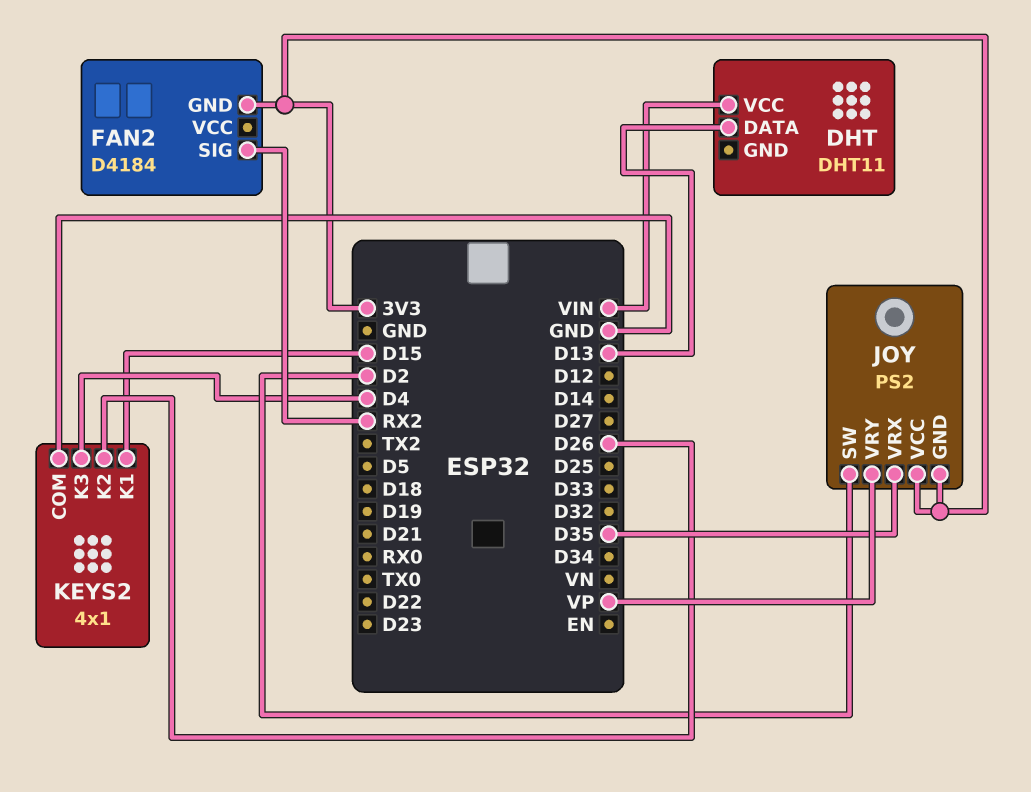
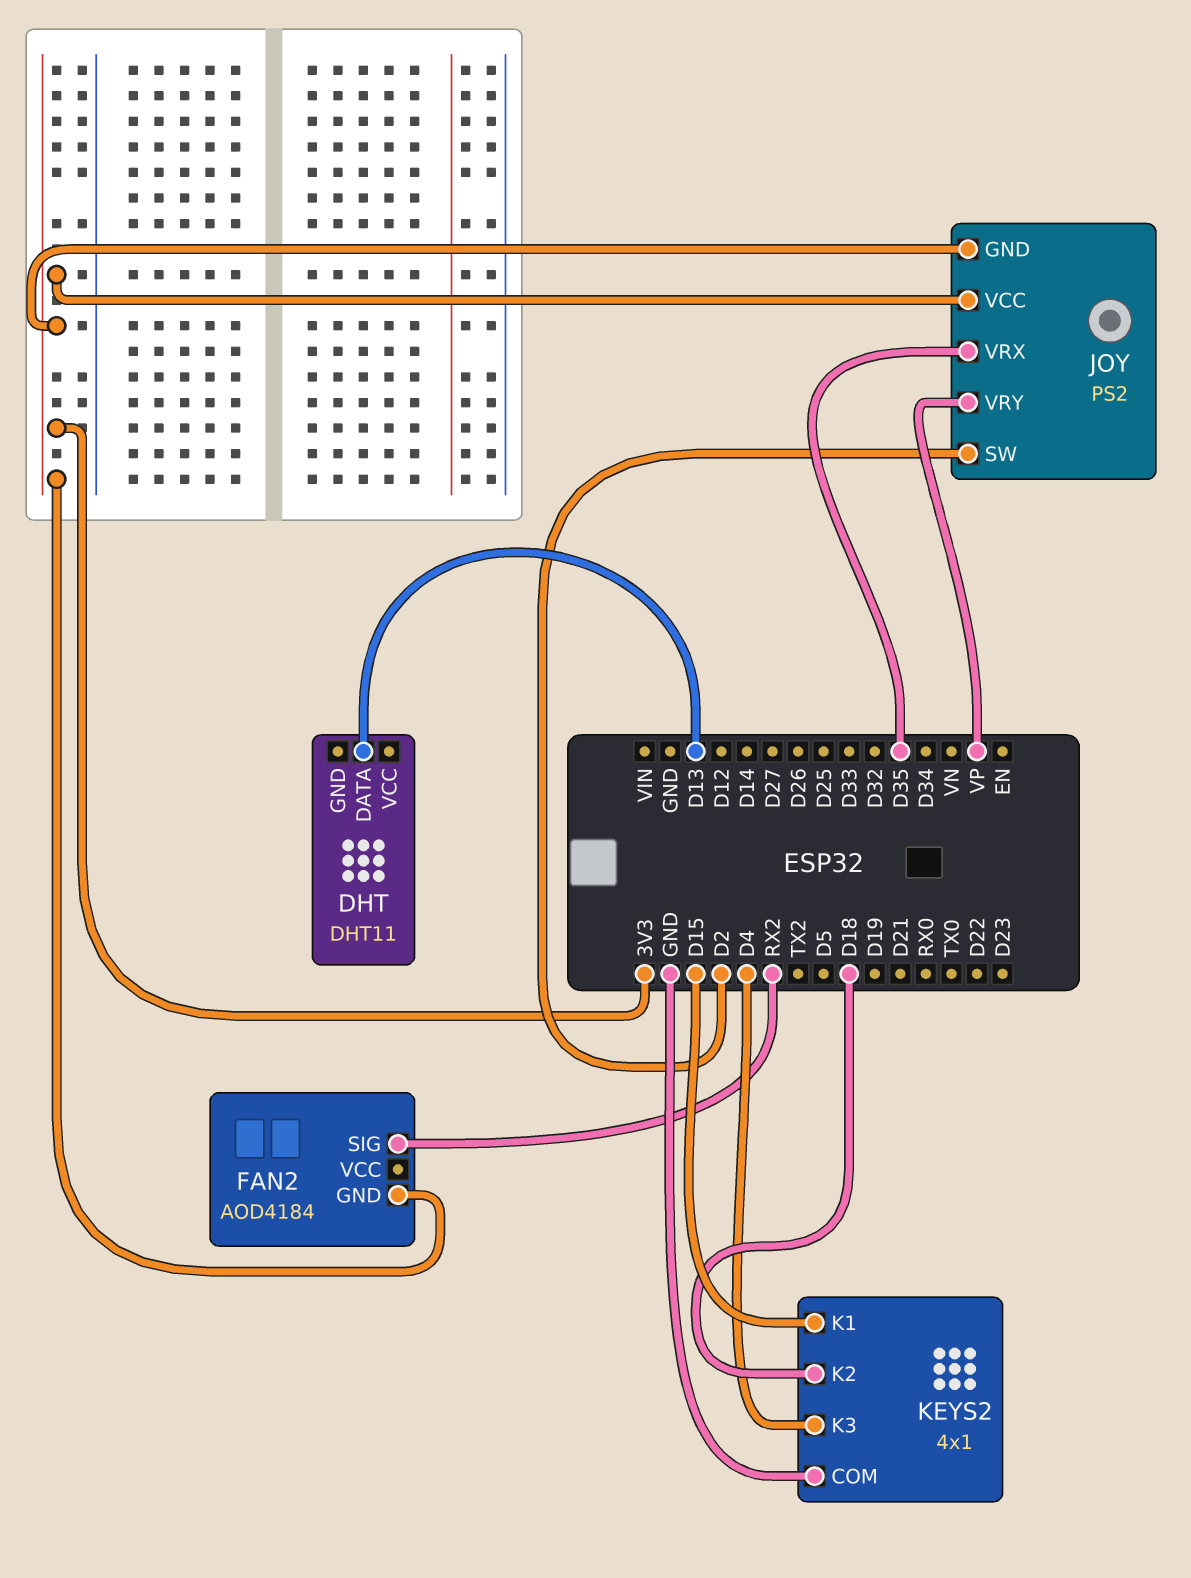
DHT pin VCC: VIN -> none
FAN2: D4184 -> AOD4184
KEYS2 pin K2: D26 -> D18

